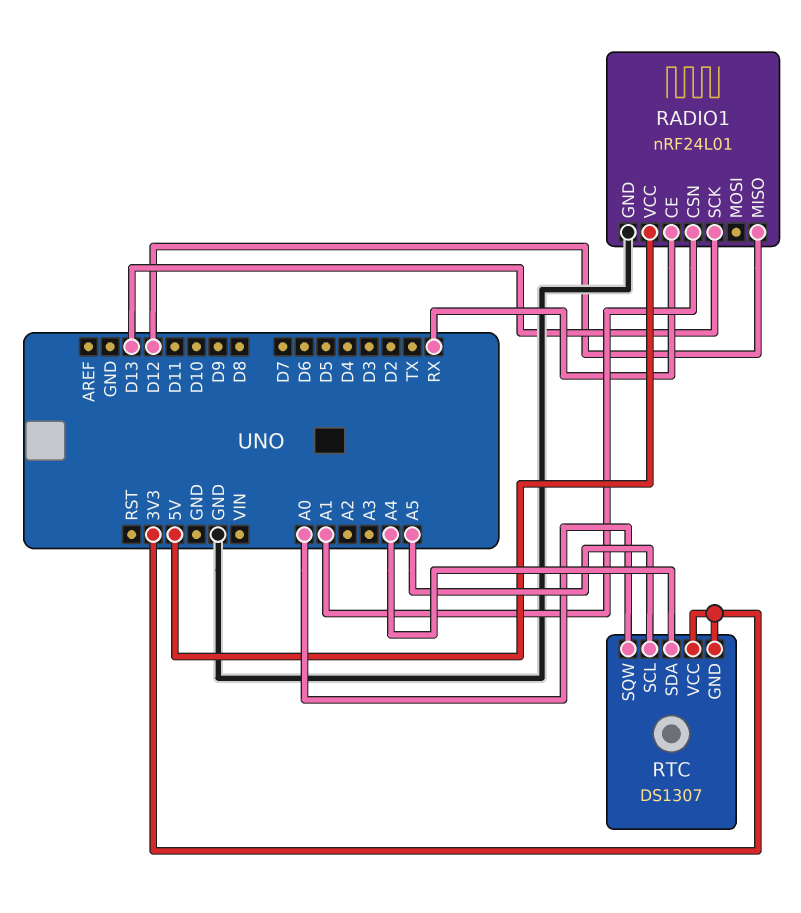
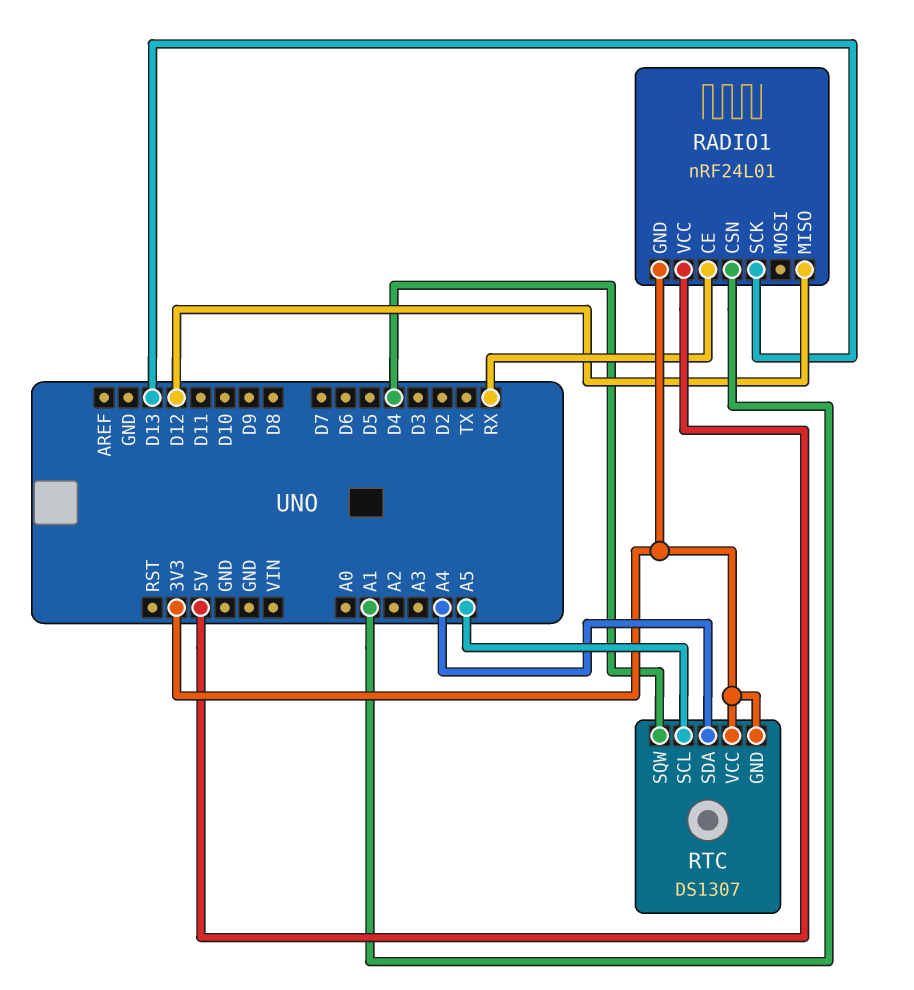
RADIO1 pin GND: GND -> 3V3
RTC pin SQW: A0 -> D4

